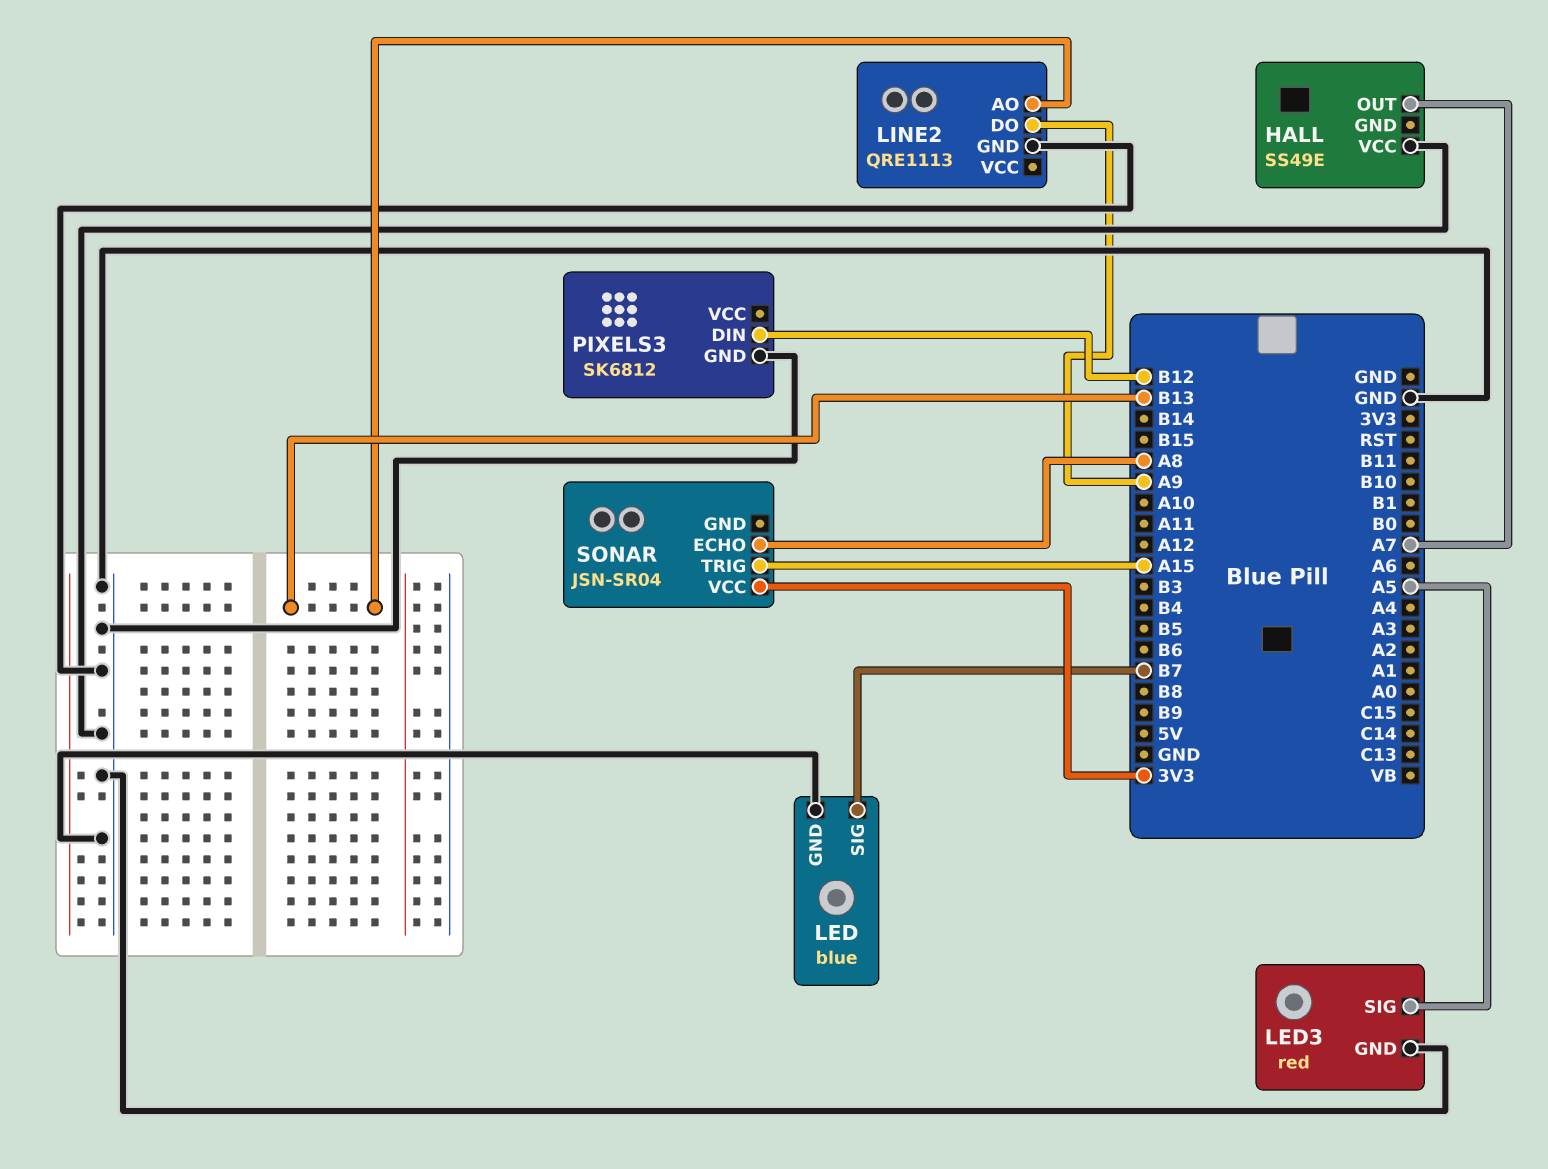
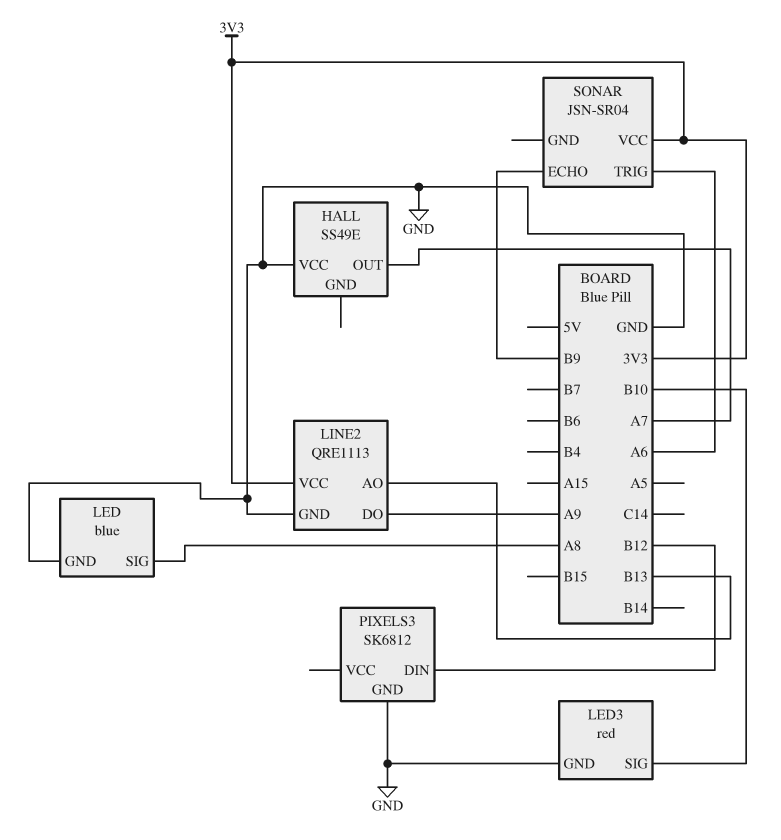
LED pin SIG: B7 -> A8
LED3 pin SIG: A5 -> B10
LINE2 pin VCC: none -> 3V3
SONAR pin ECHO: A8 -> B9
SONAR pin TRIG: A15 -> A6

